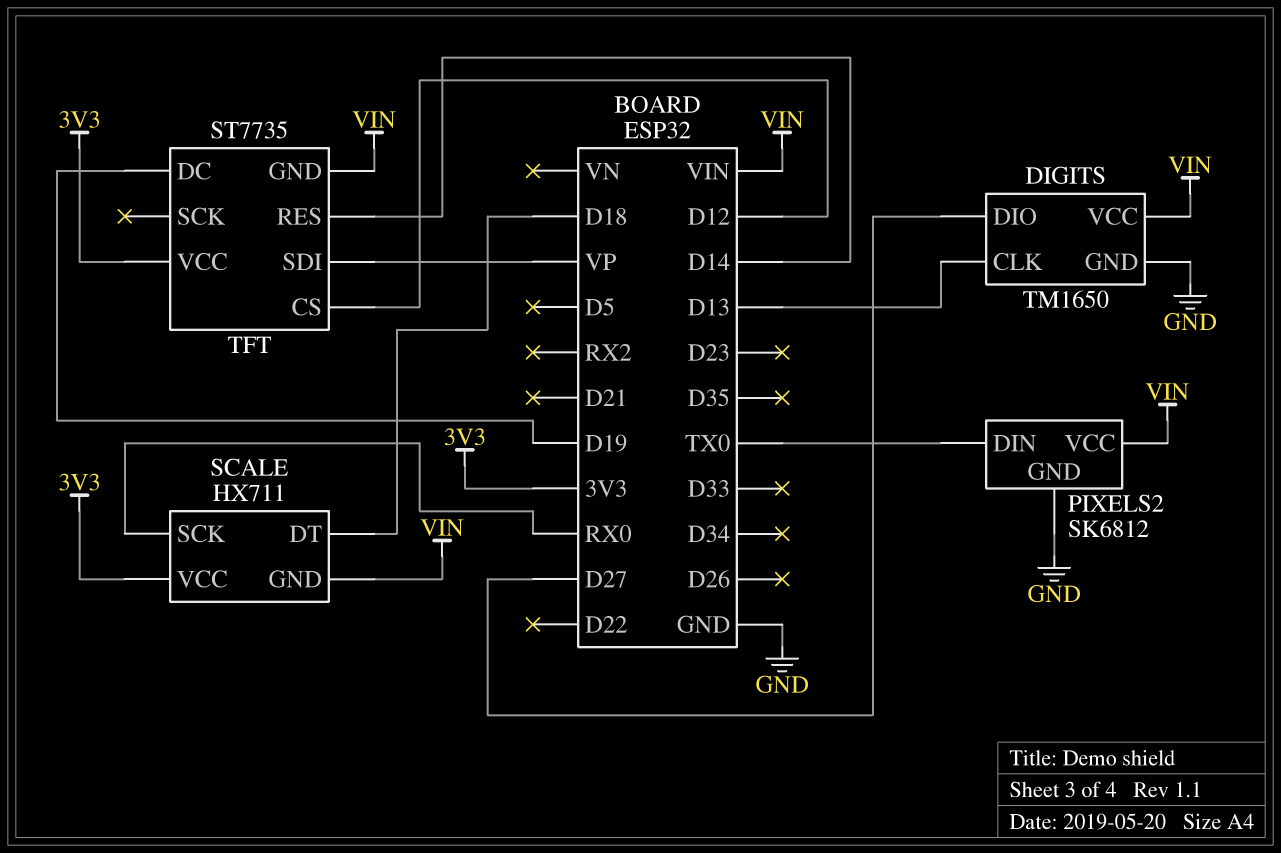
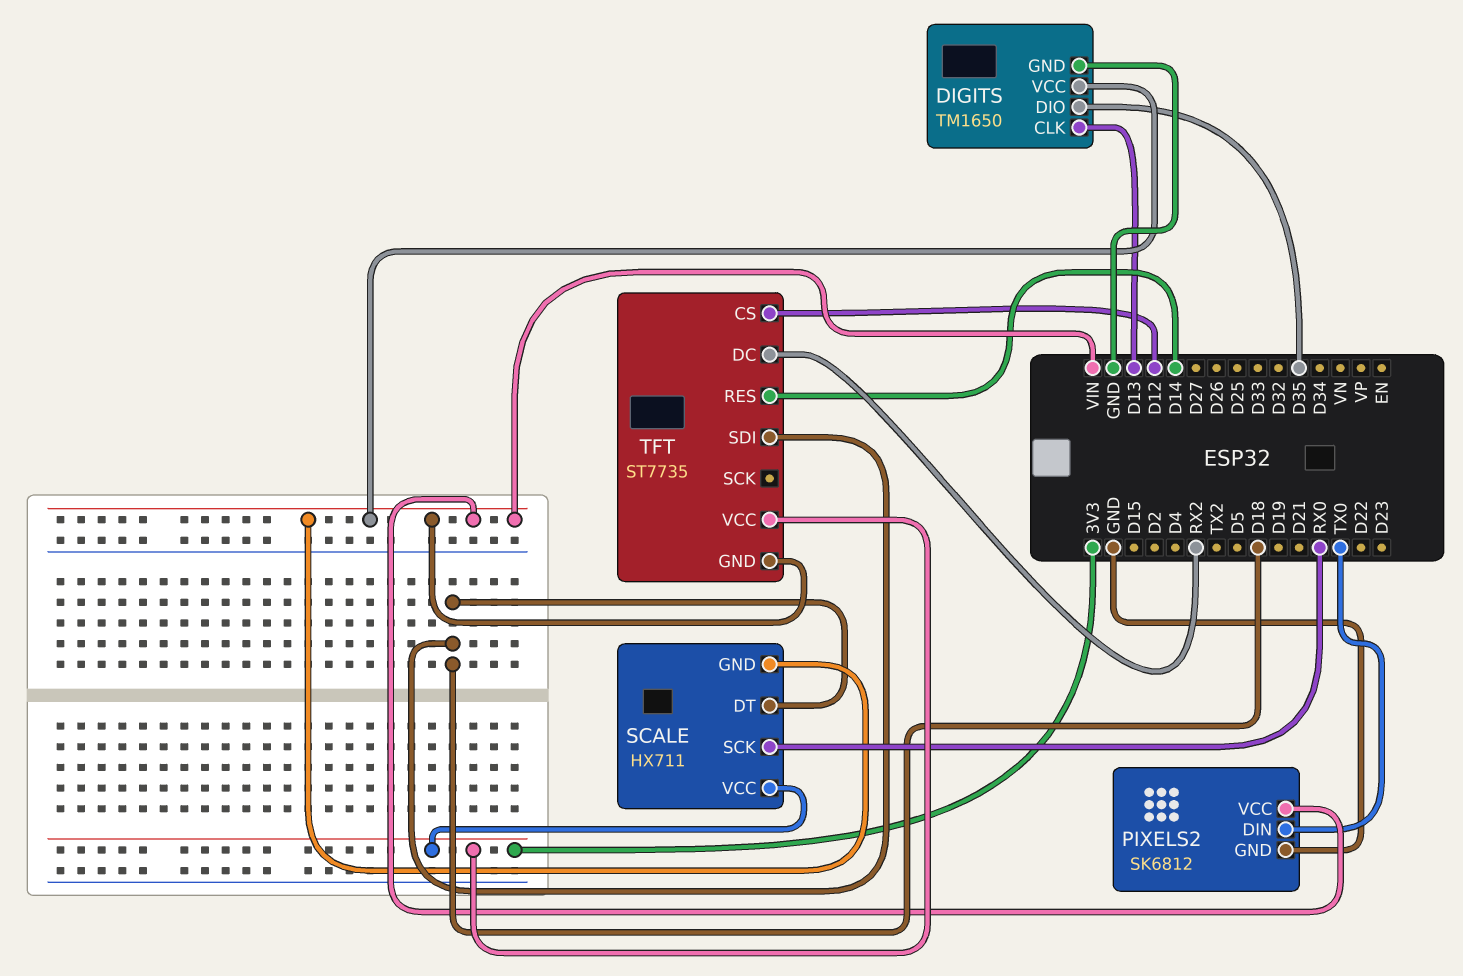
DIGITS pin DIO: D27 -> D35
TFT pin DC: D19 -> RX2
TFT pin SDI: VP -> D18

